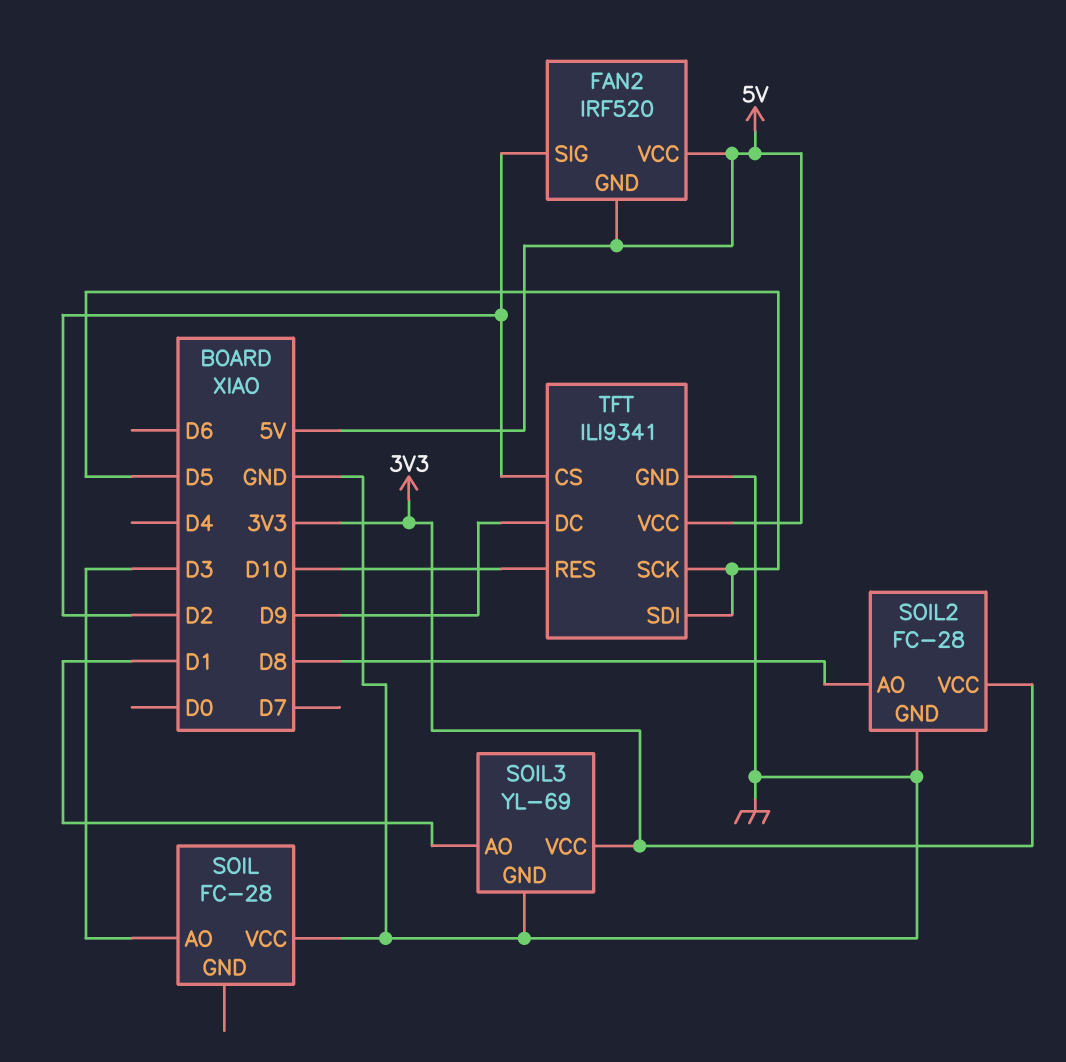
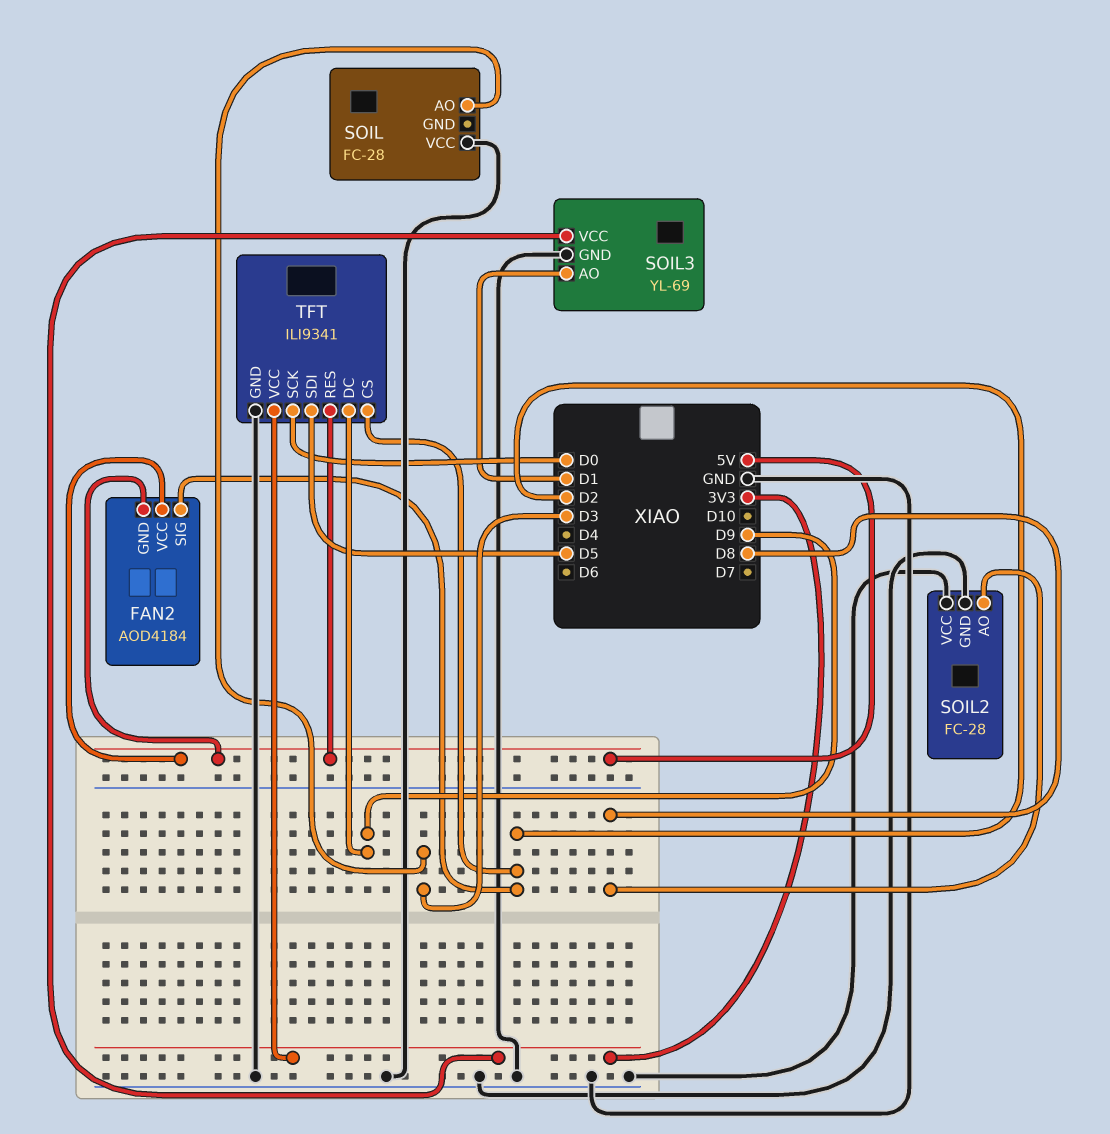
FAN2: IRF520 -> AOD4184
SOIL2 pin VCC: 3V3 -> GND
TFT pin RES: D10 -> 5V
TFT pin SCK: D5 -> D0
TFT pin VCC: 5V -> 3V3

